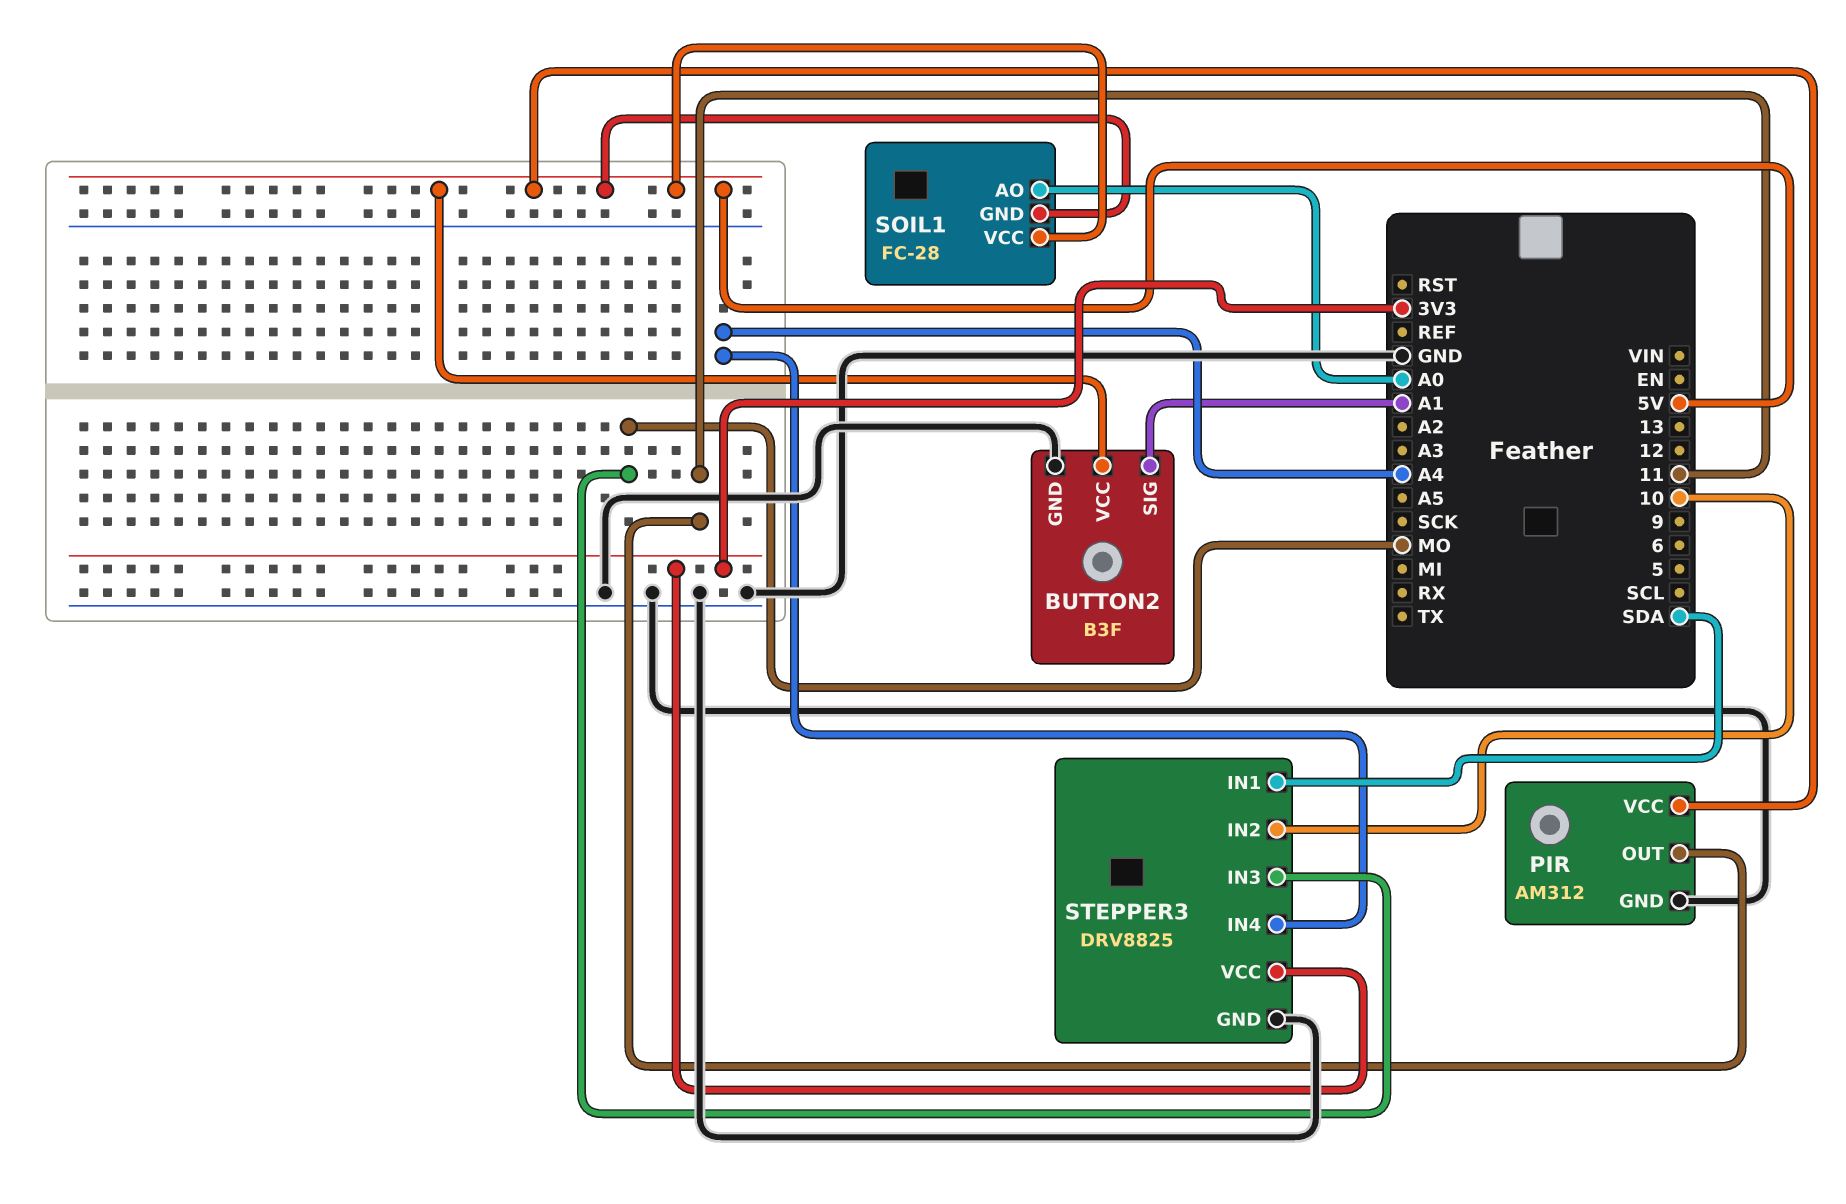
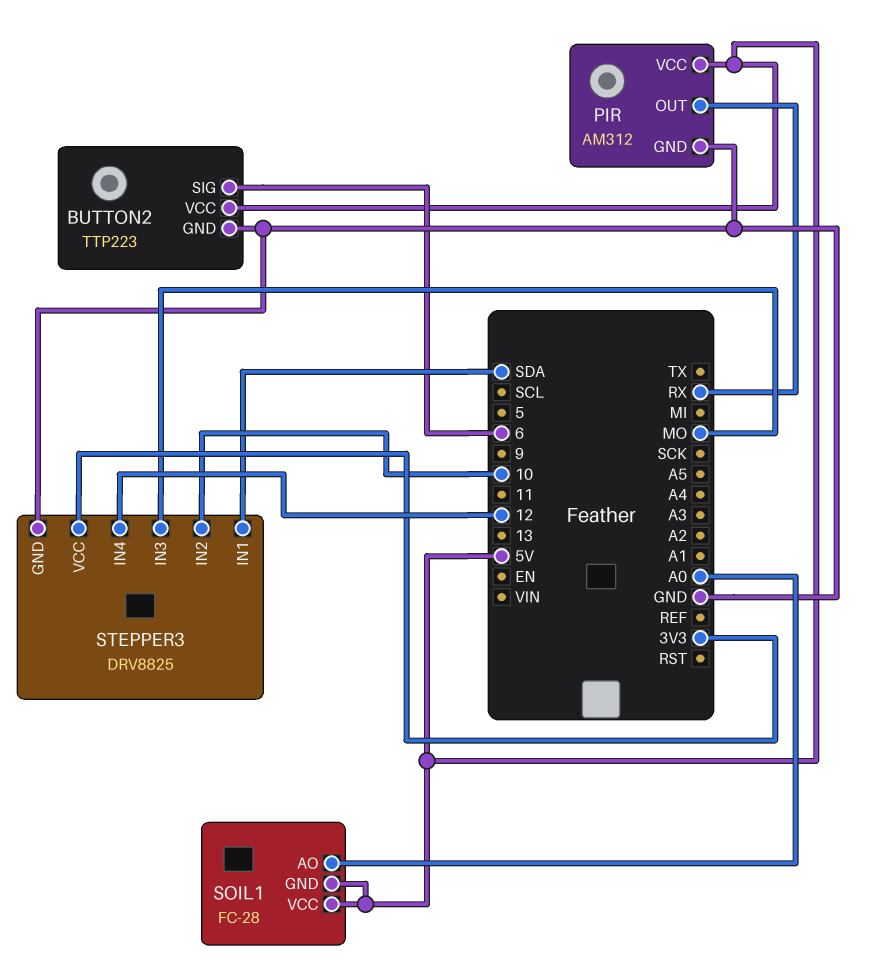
BUTTON2: B3F -> TTP223
BUTTON2 pin SIG: A1 -> 6
PIR pin OUT: 11 -> RX
STEPPER3 pin IN4: A4 -> 12

